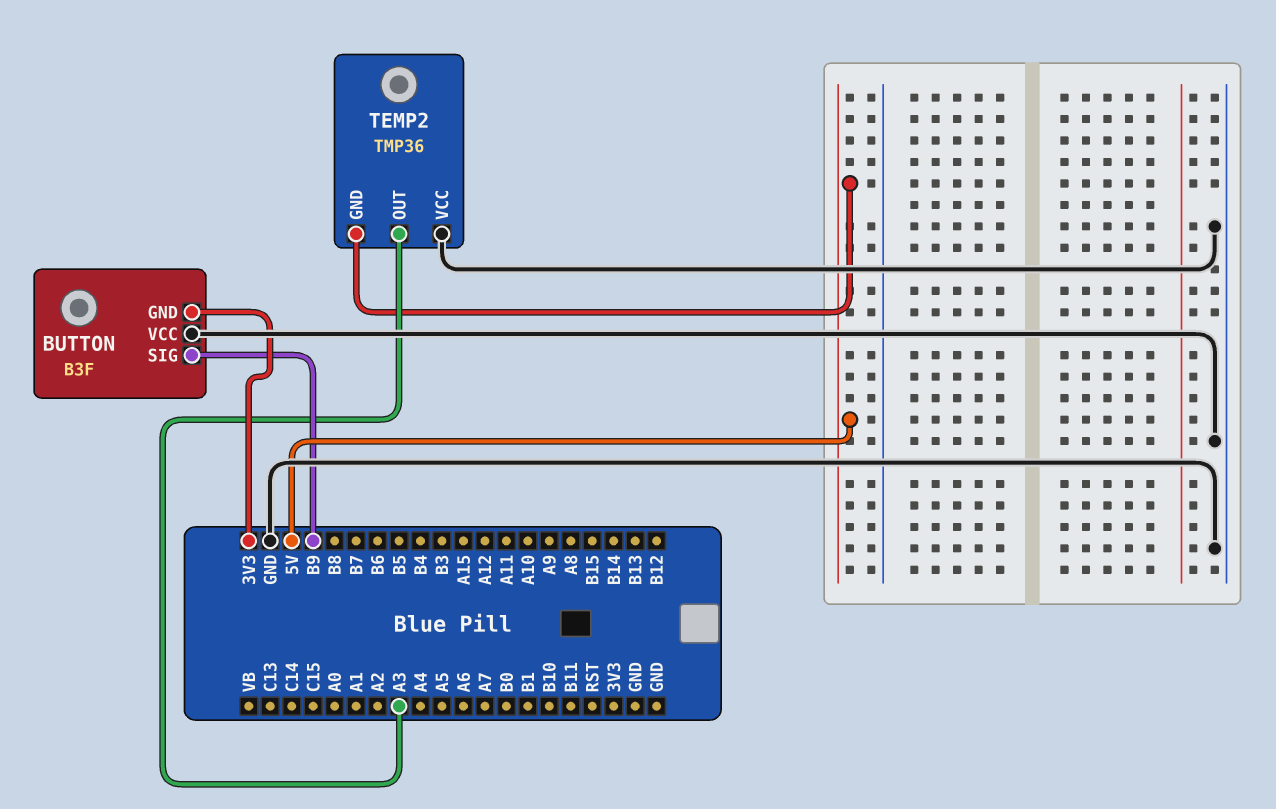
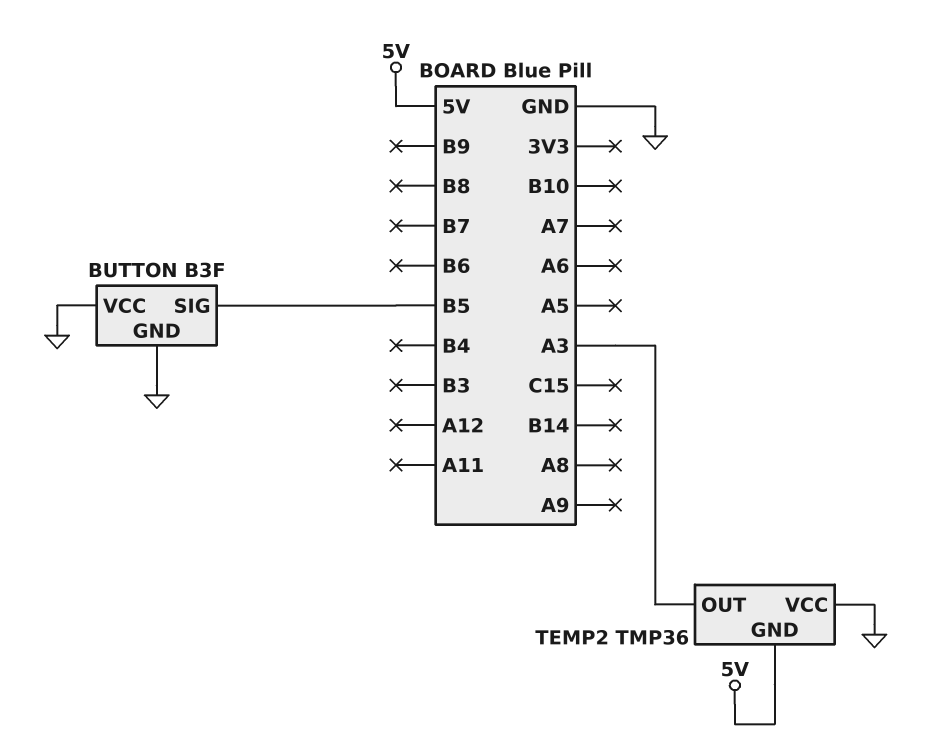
BUTTON pin GND: 3V3 -> GND
BUTTON pin SIG: B9 -> B5

